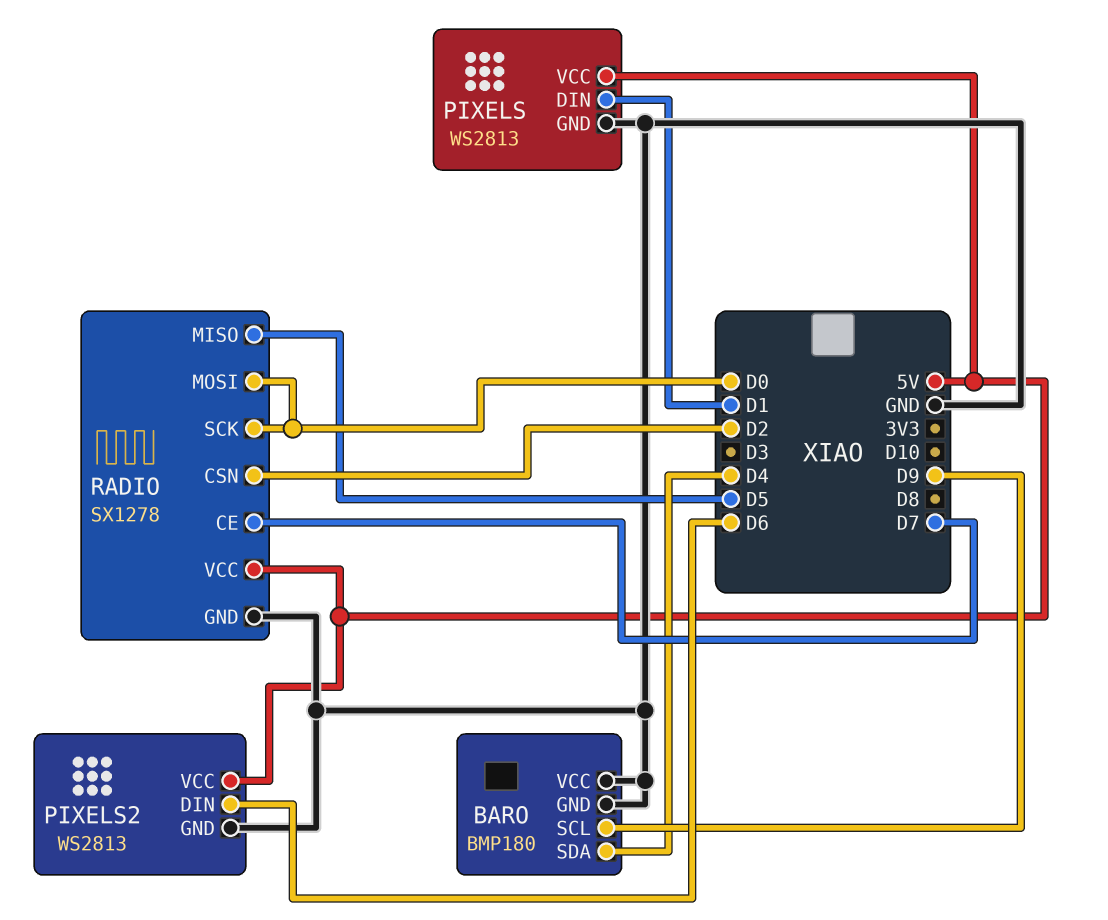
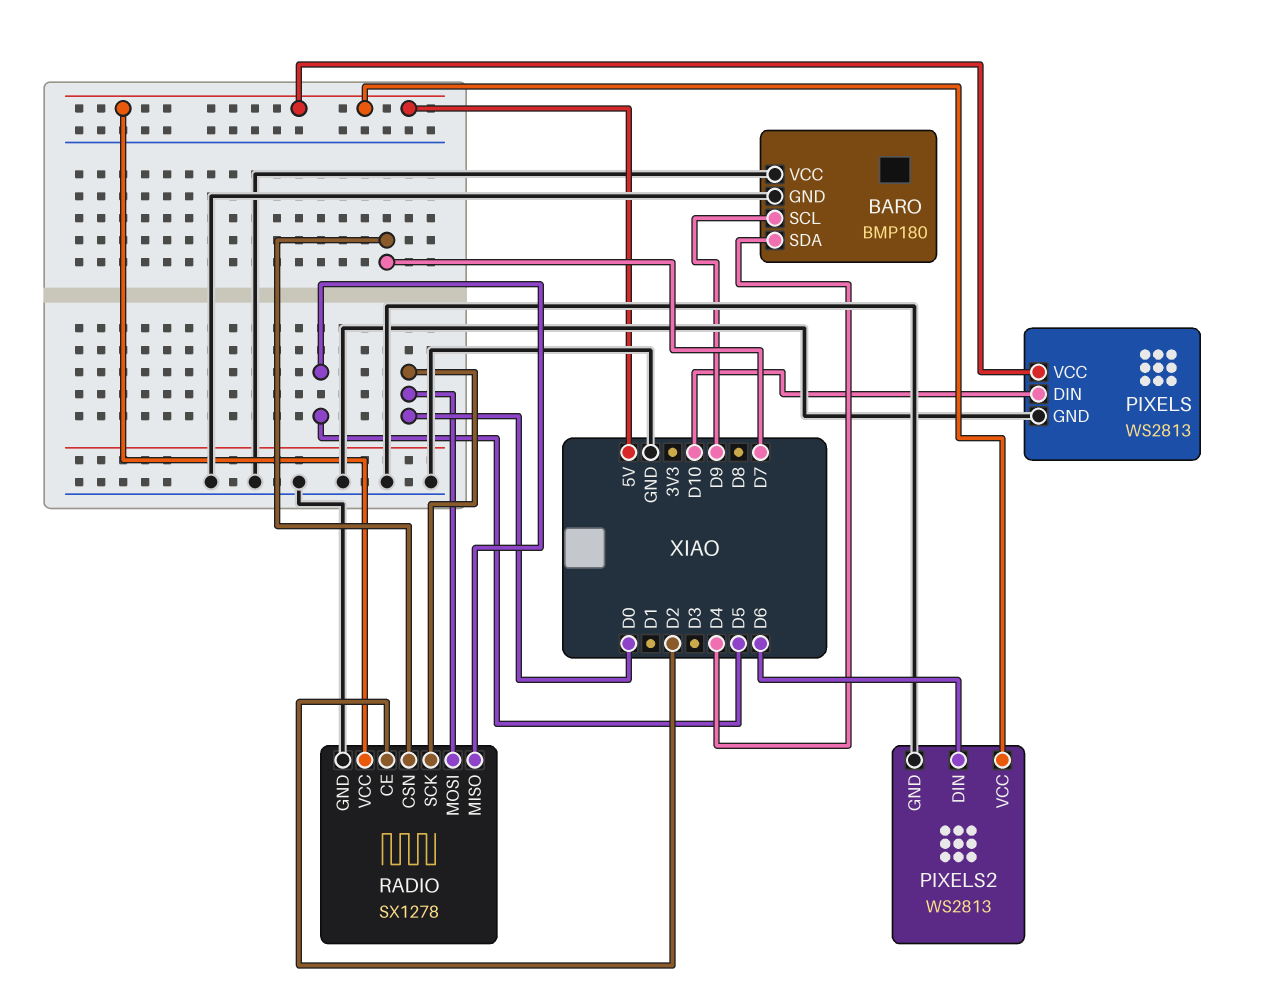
PIXELS pin DIN: D1 -> D10
RADIO pin CE: D7 -> D2
RADIO pin CSN: D2 -> D7

